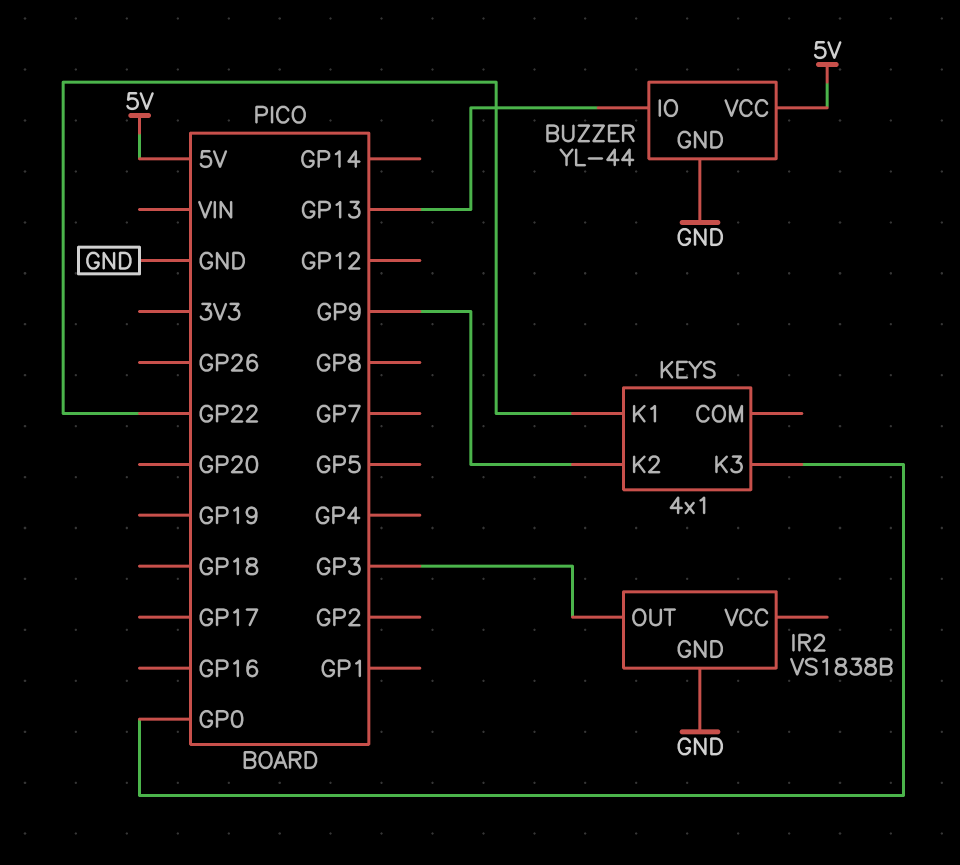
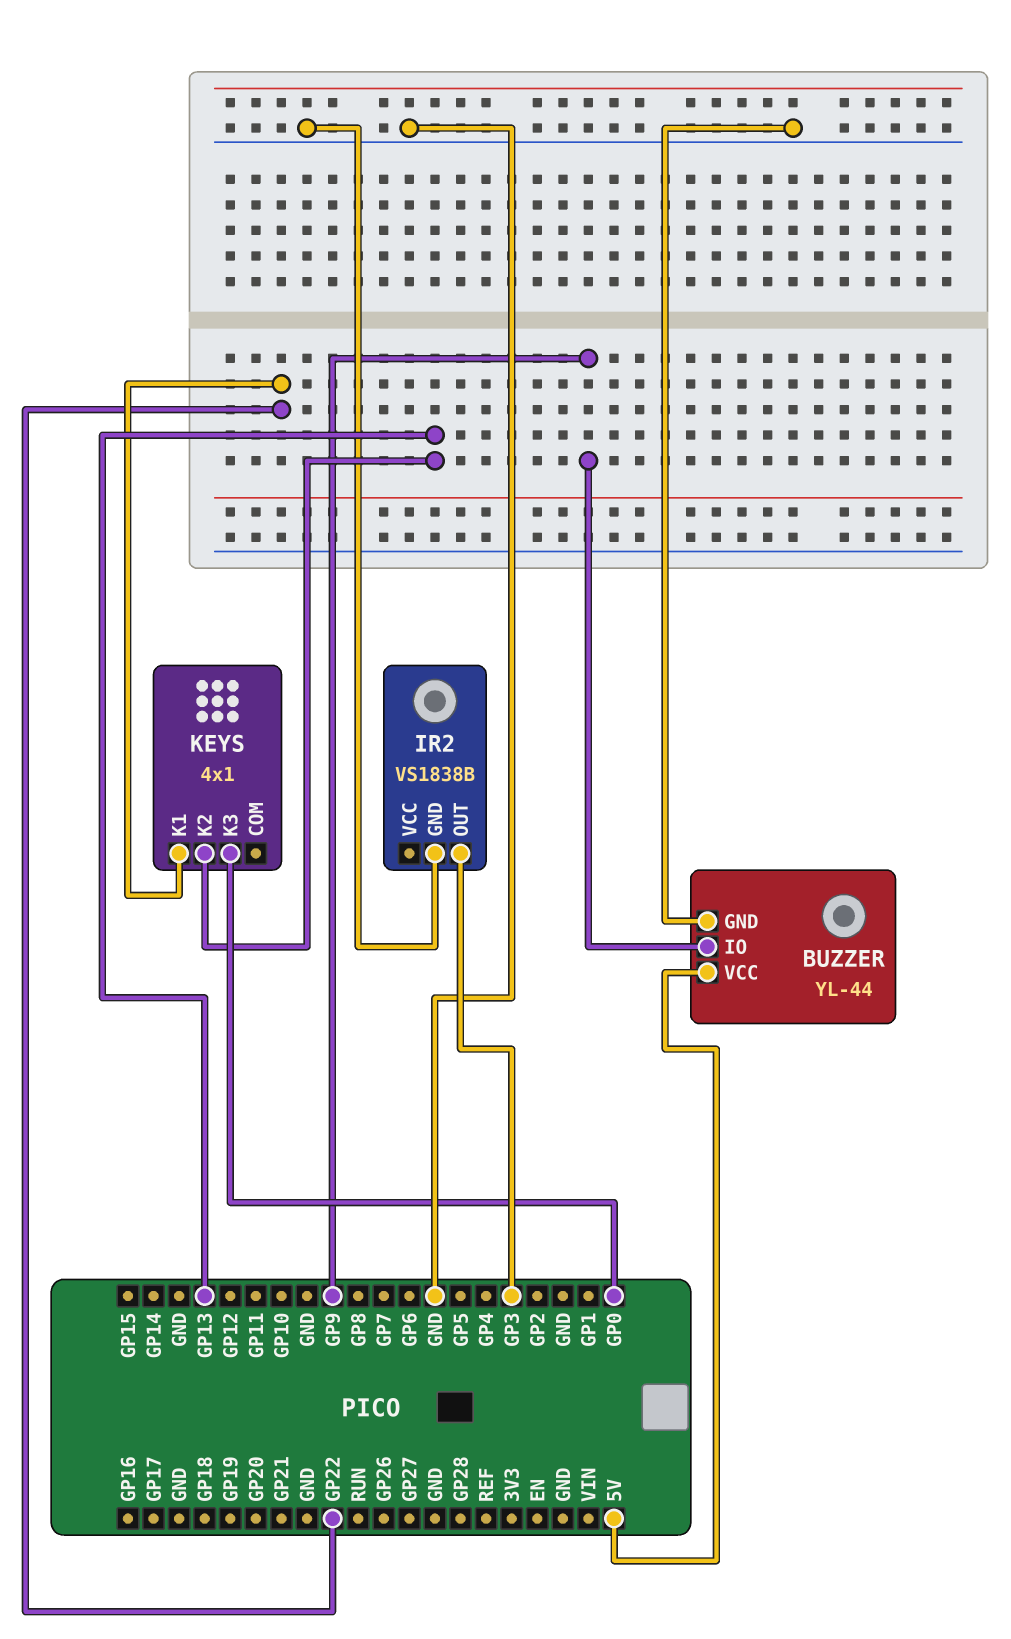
BUZZER pin IO: GP13 -> GP9
KEYS pin K2: GP9 -> GP13

